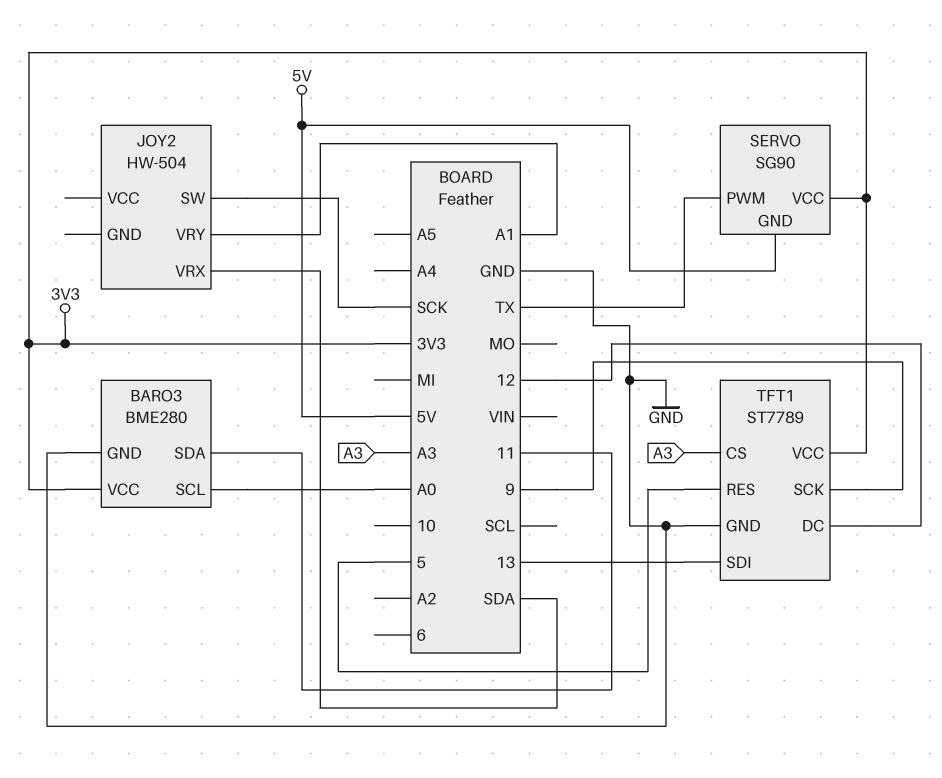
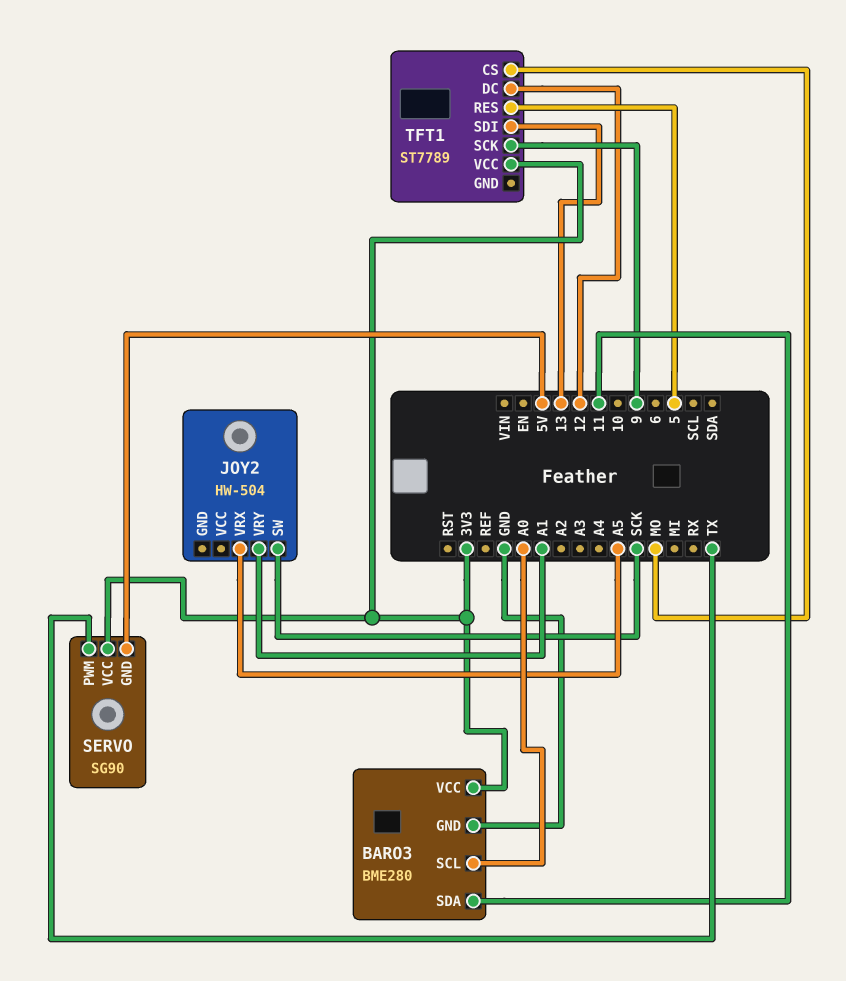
JOY2 pin VRX: SDA -> A5
TFT1 pin CS: A3 -> MO
TFT1 pin GND: GND -> none

